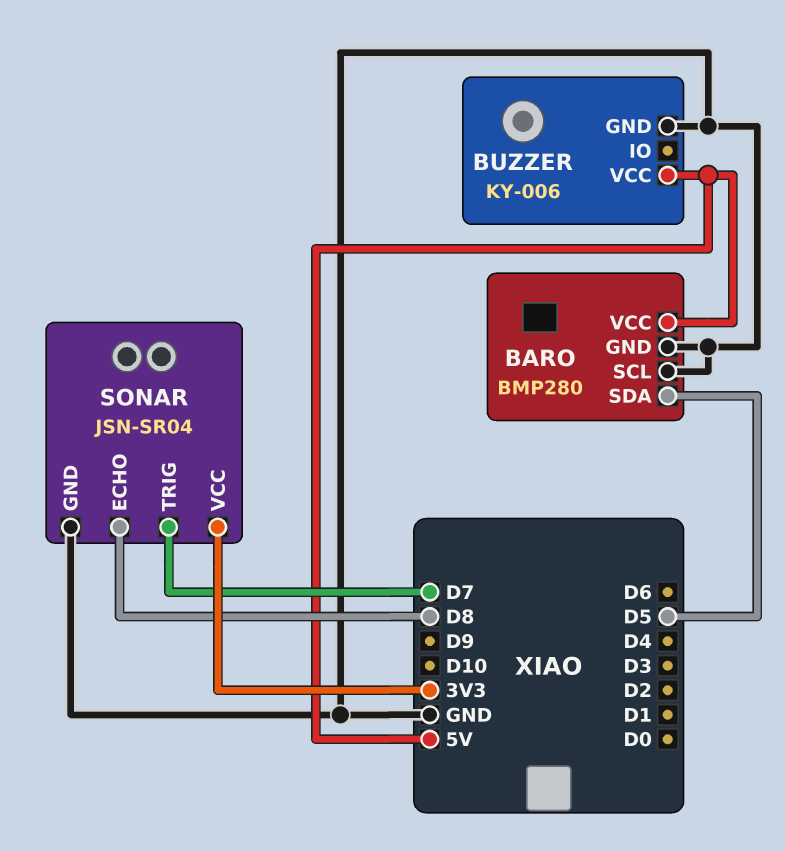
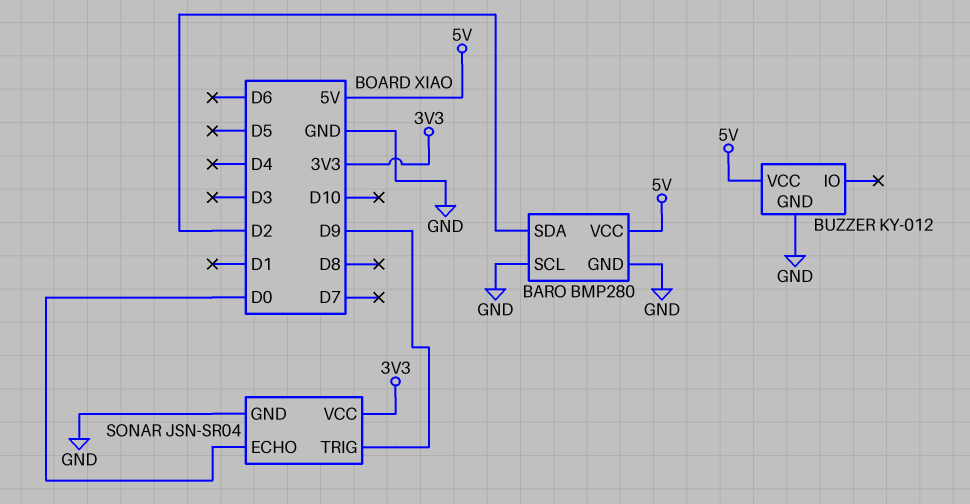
BARO pin SDA: D5 -> D2
BUZZER: KY-006 -> KY-012
SONAR pin ECHO: D8 -> D0
SONAR pin TRIG: D7 -> D9

